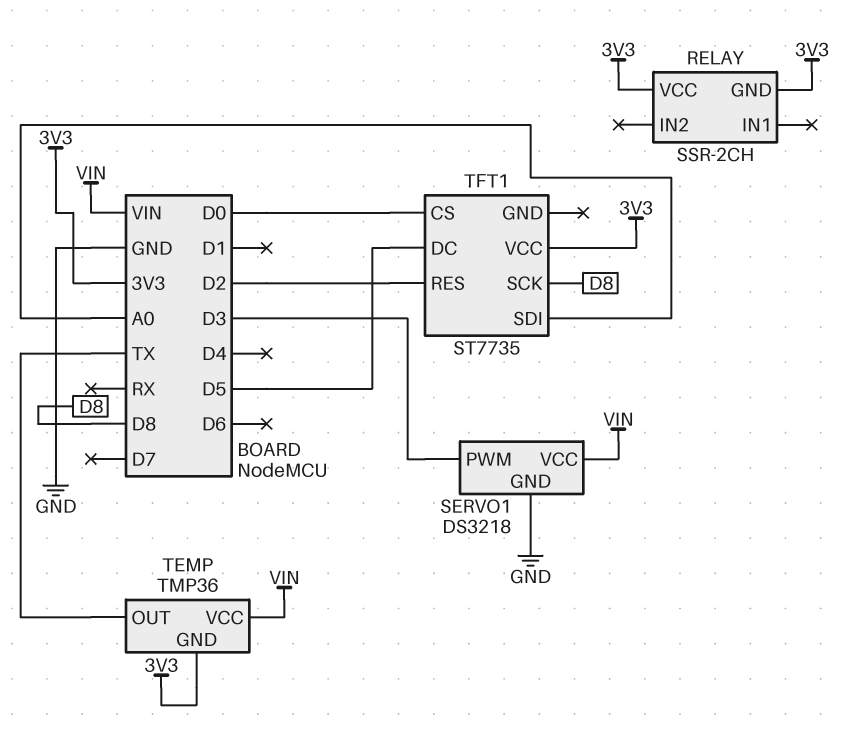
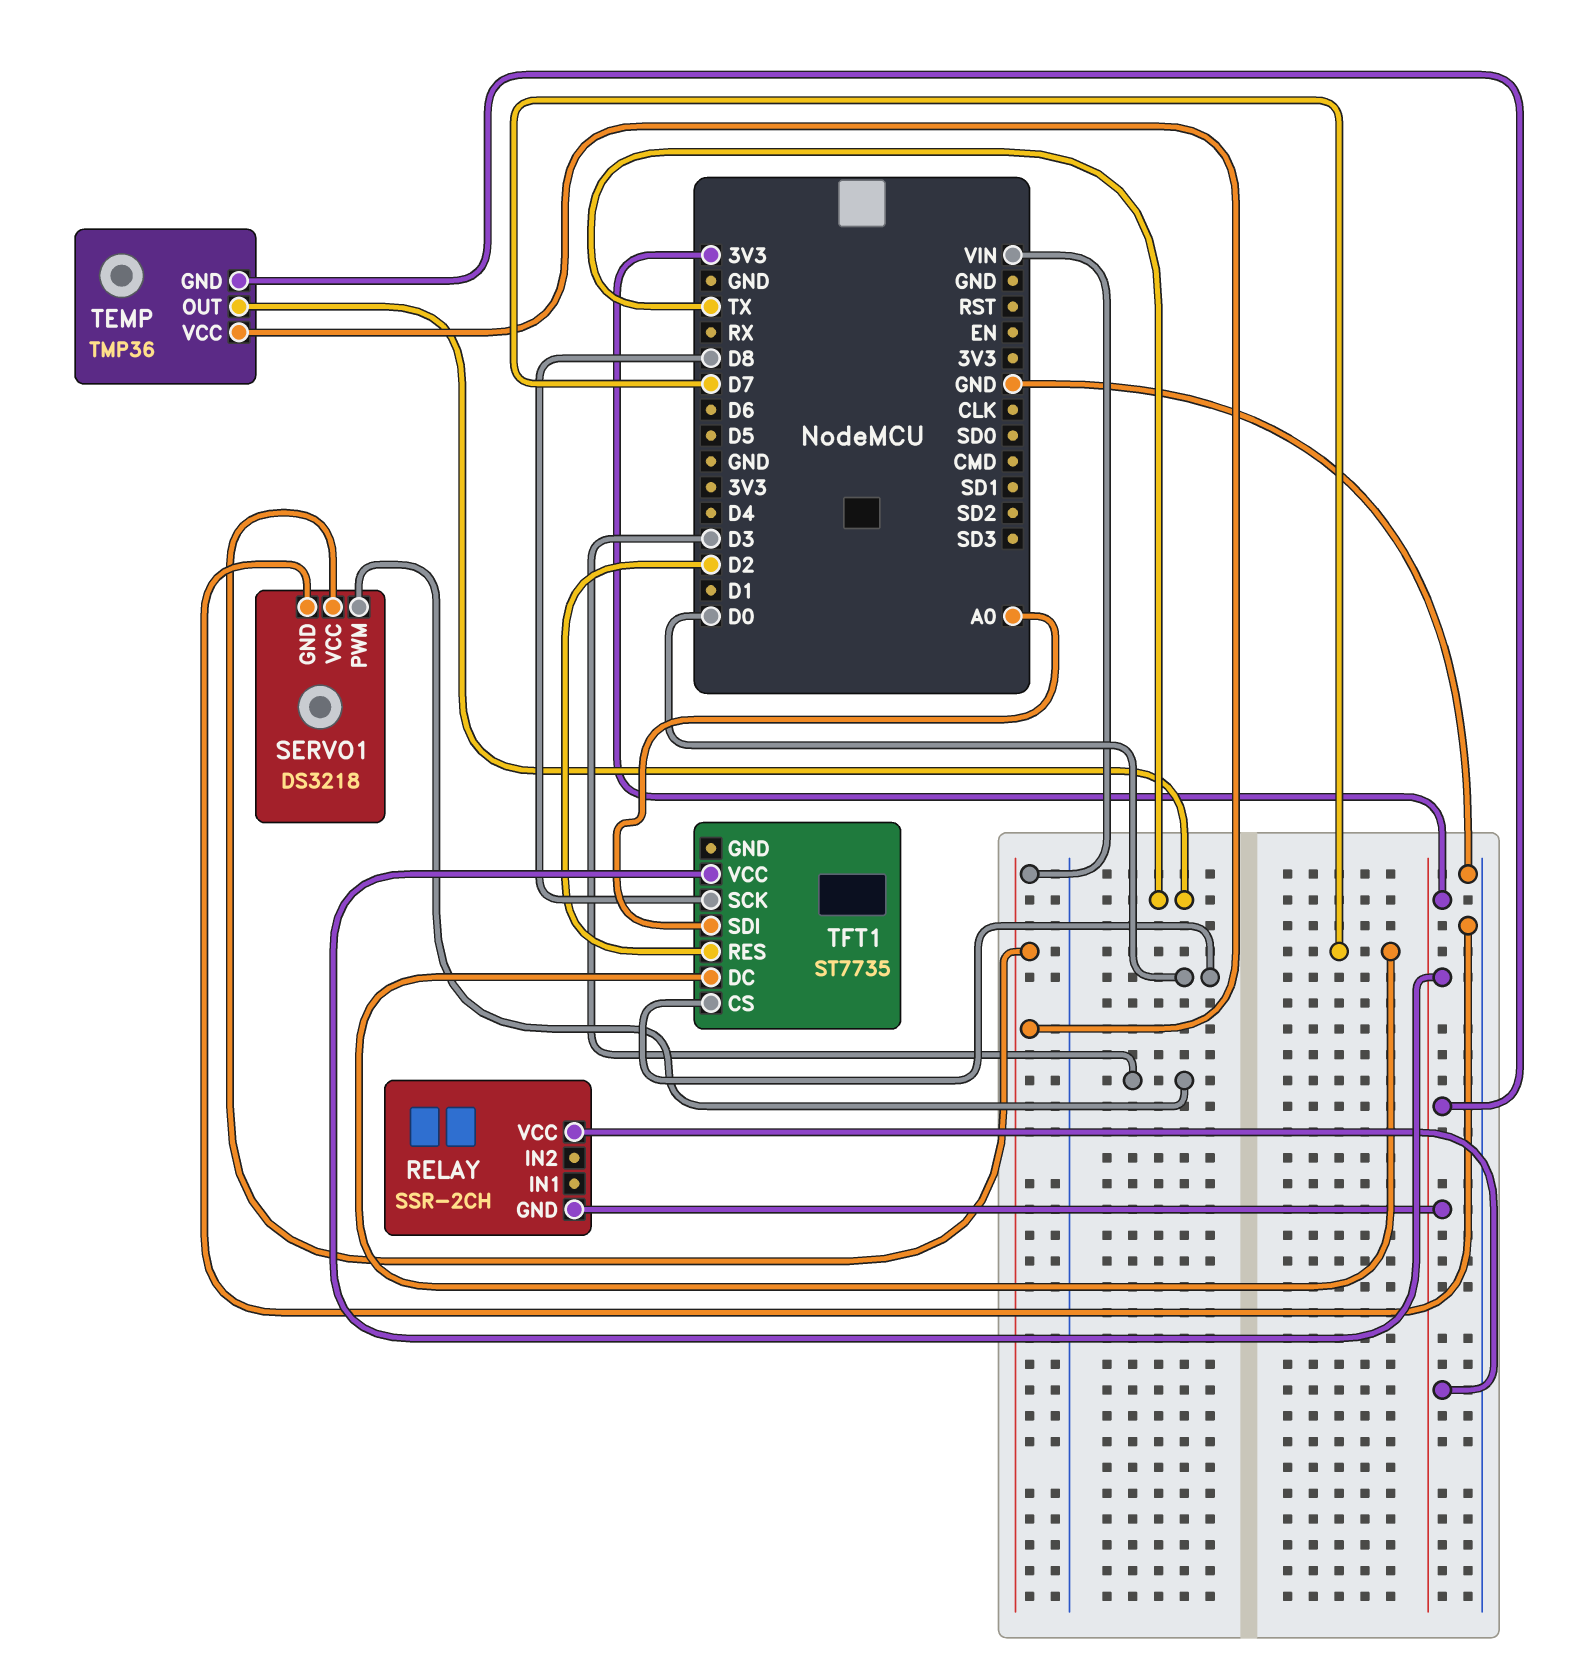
TFT1 pin DC: D5 -> D7

